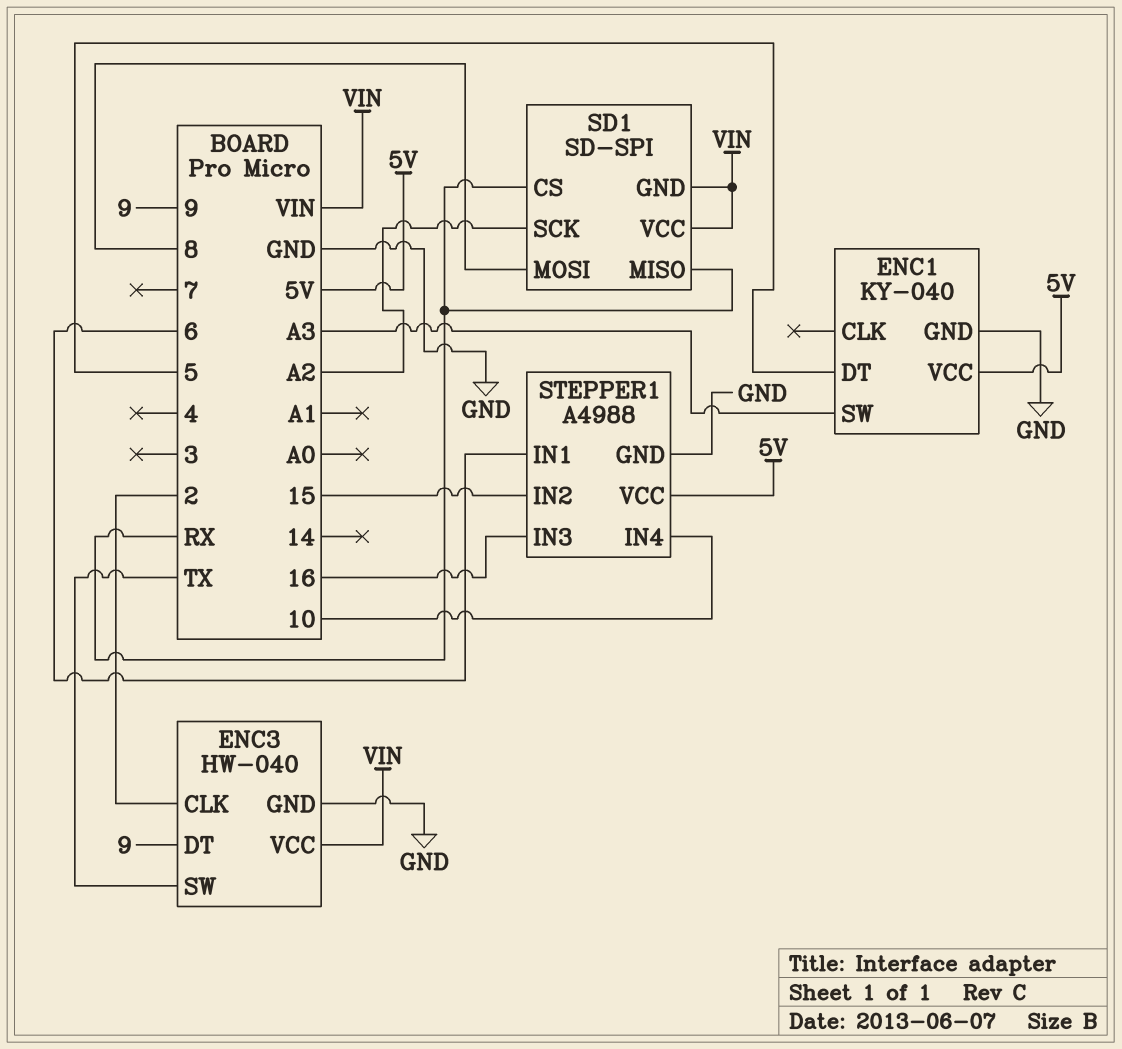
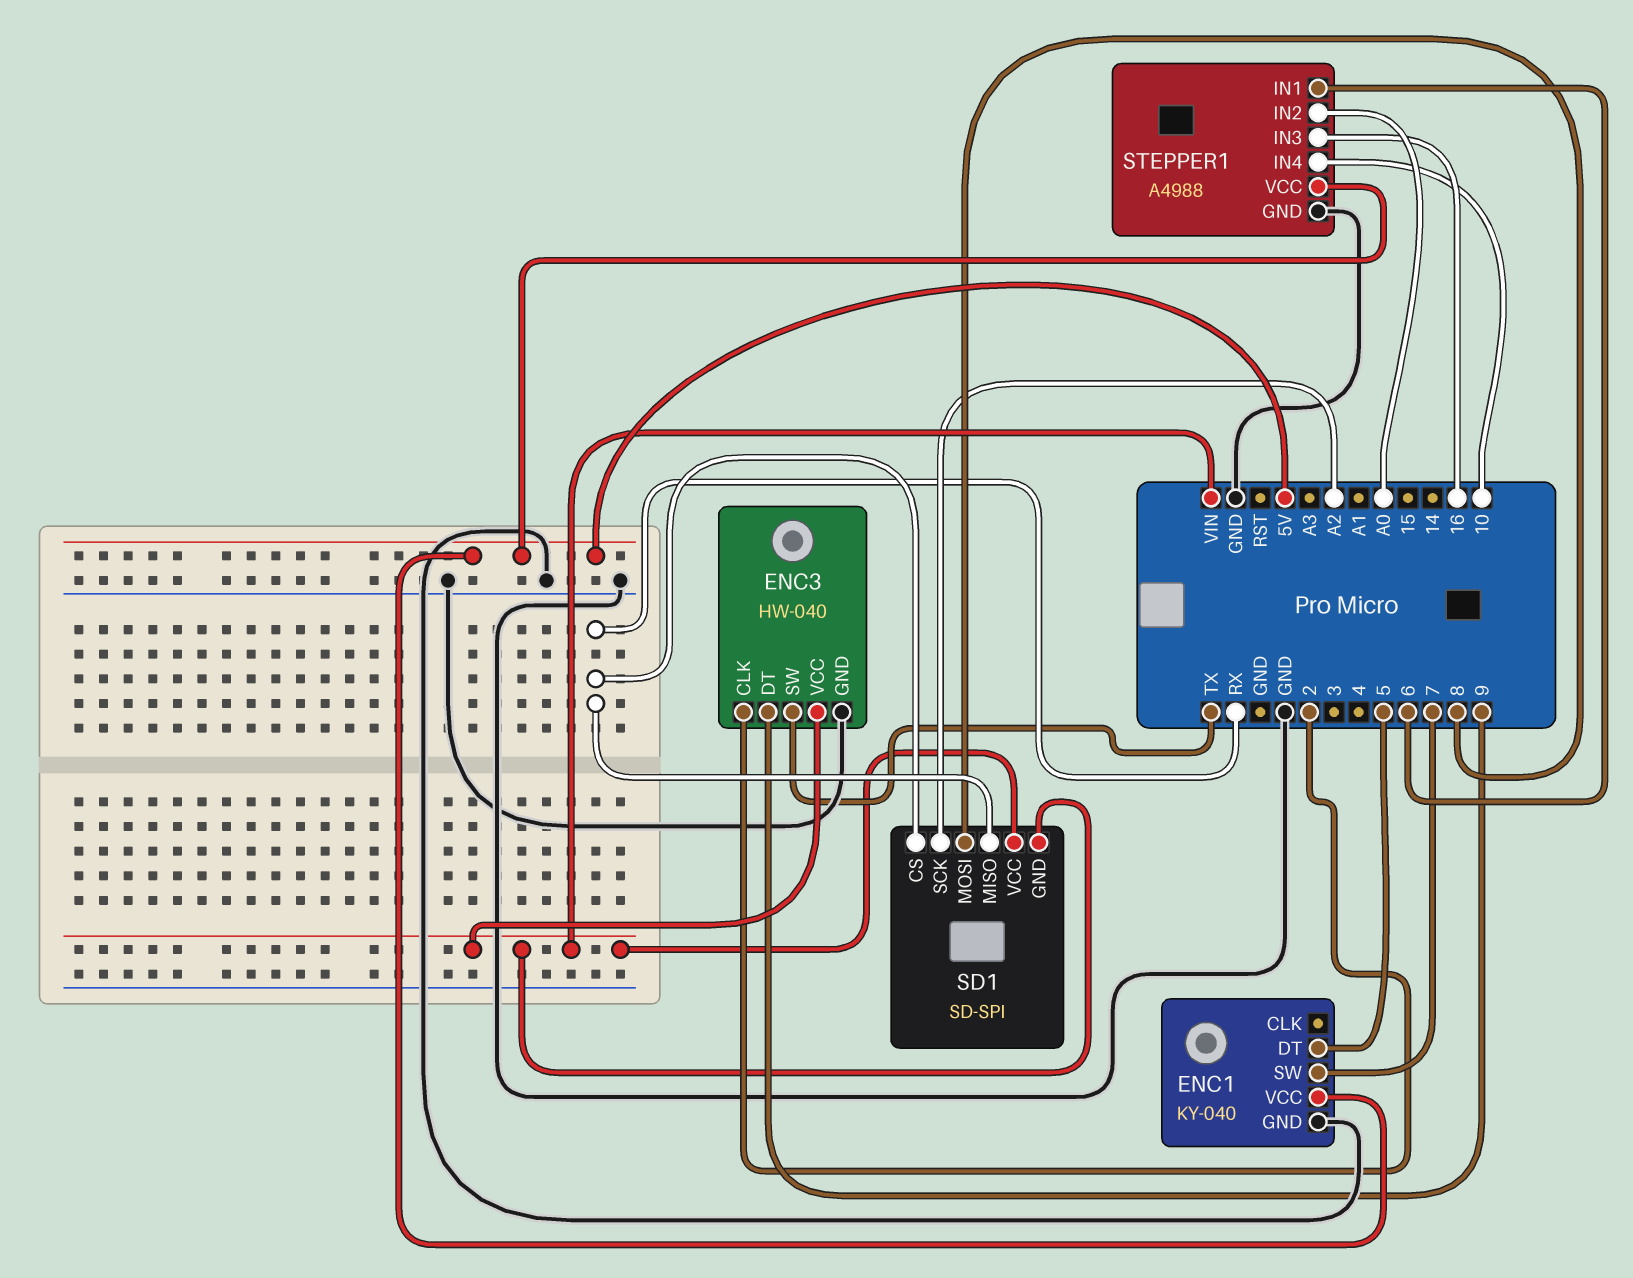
ENC1 pin SW: A3 -> 7
STEPPER1 pin IN2: 15 -> A0

